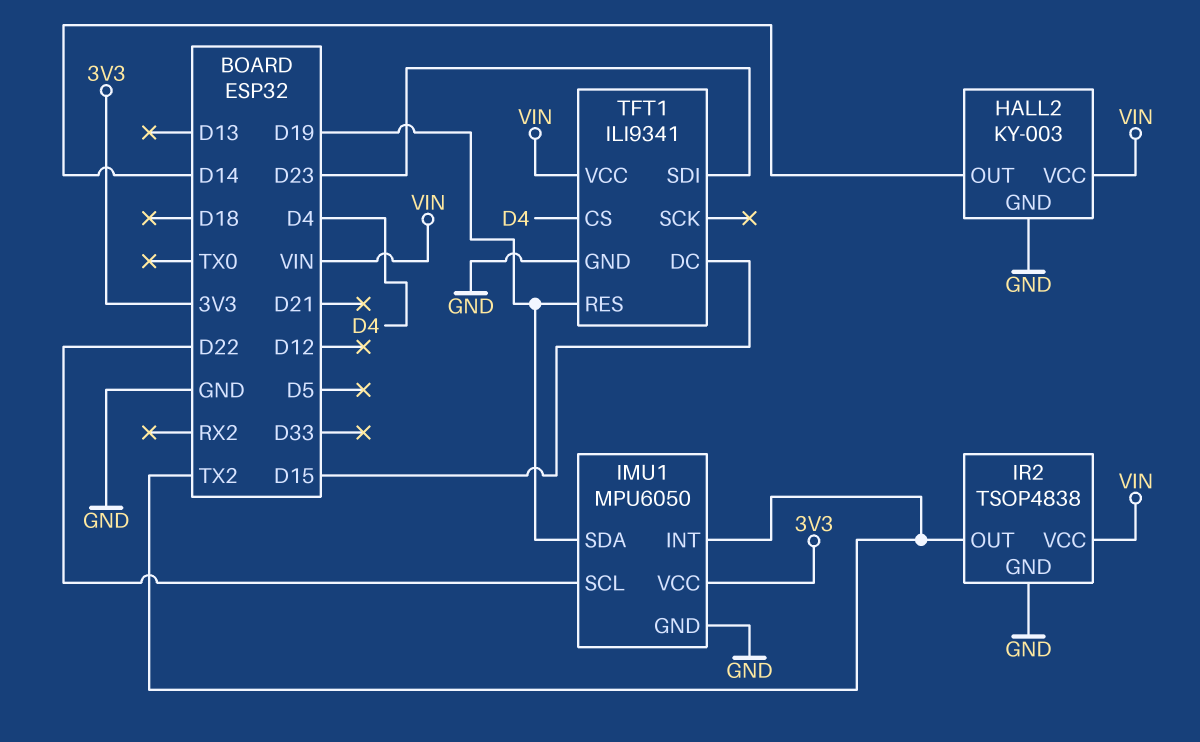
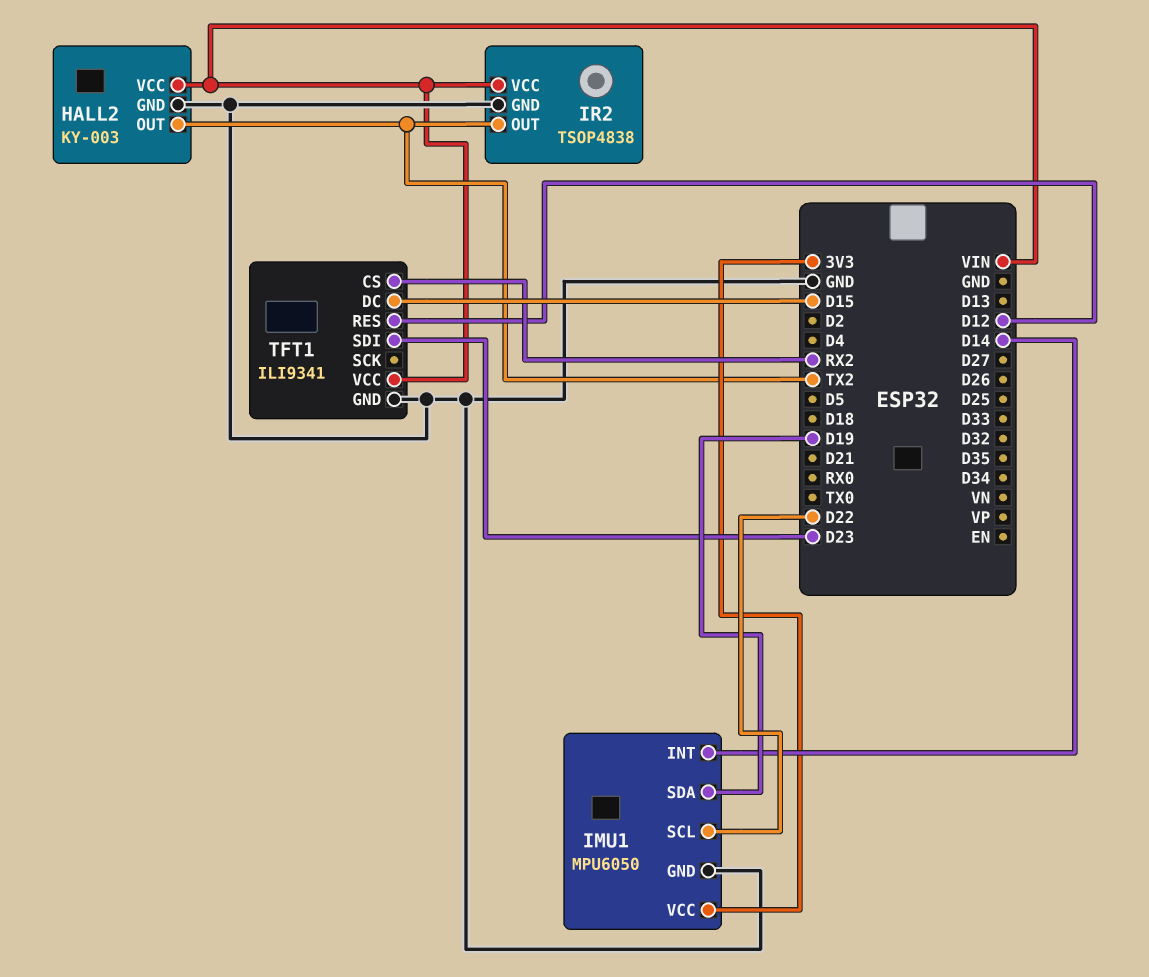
HALL2 pin OUT: D14 -> TX2
IMU1 pin INT: TX2 -> D14
TFT1 pin CS: D4 -> RX2
TFT1 pin RES: D19 -> D12

